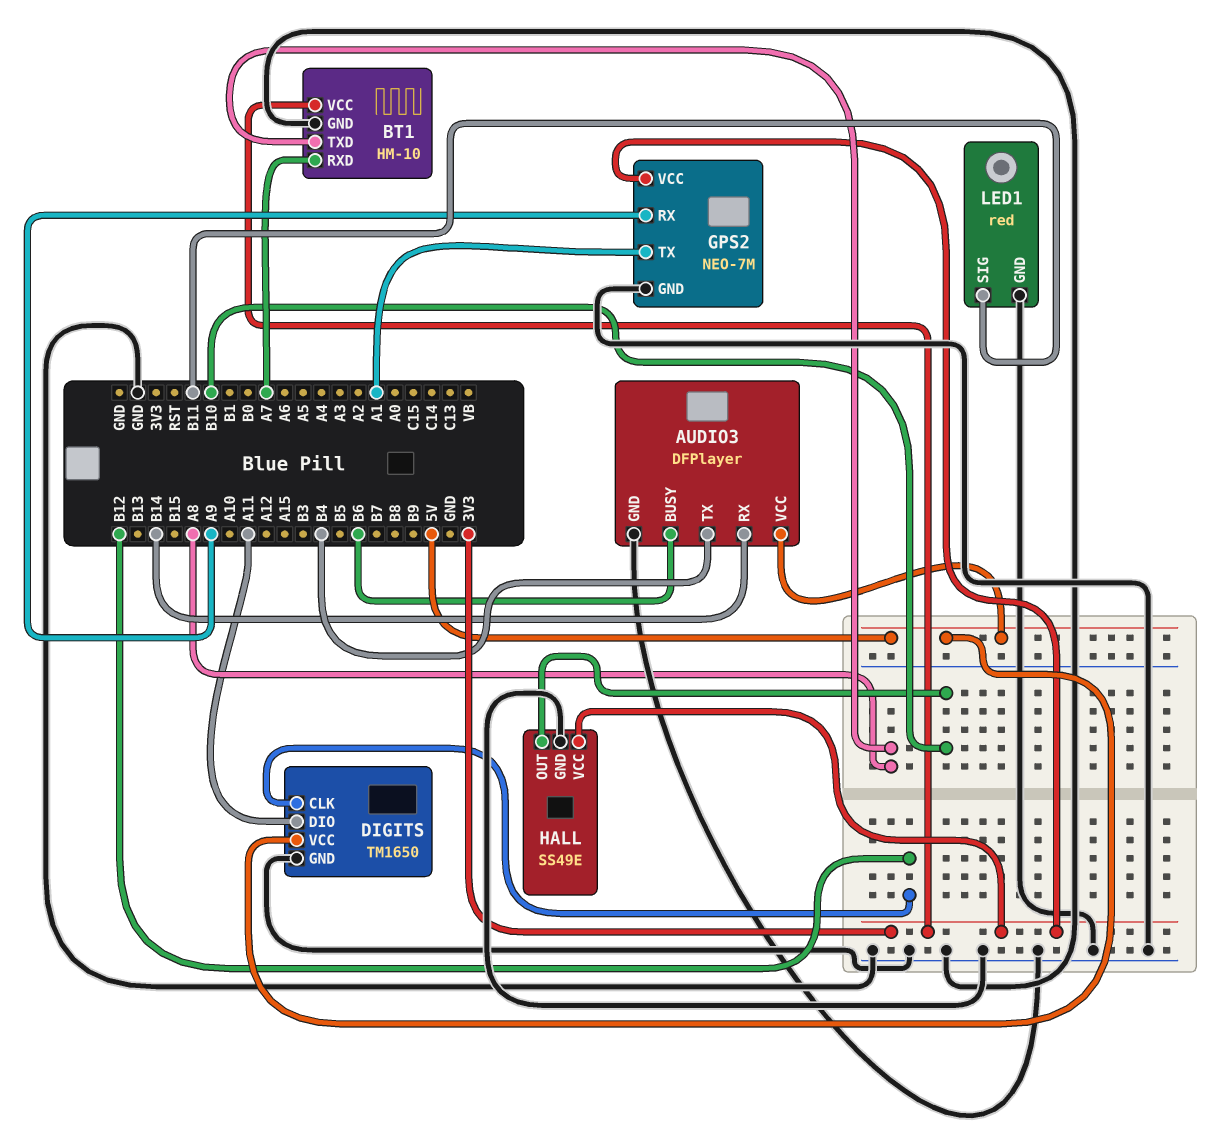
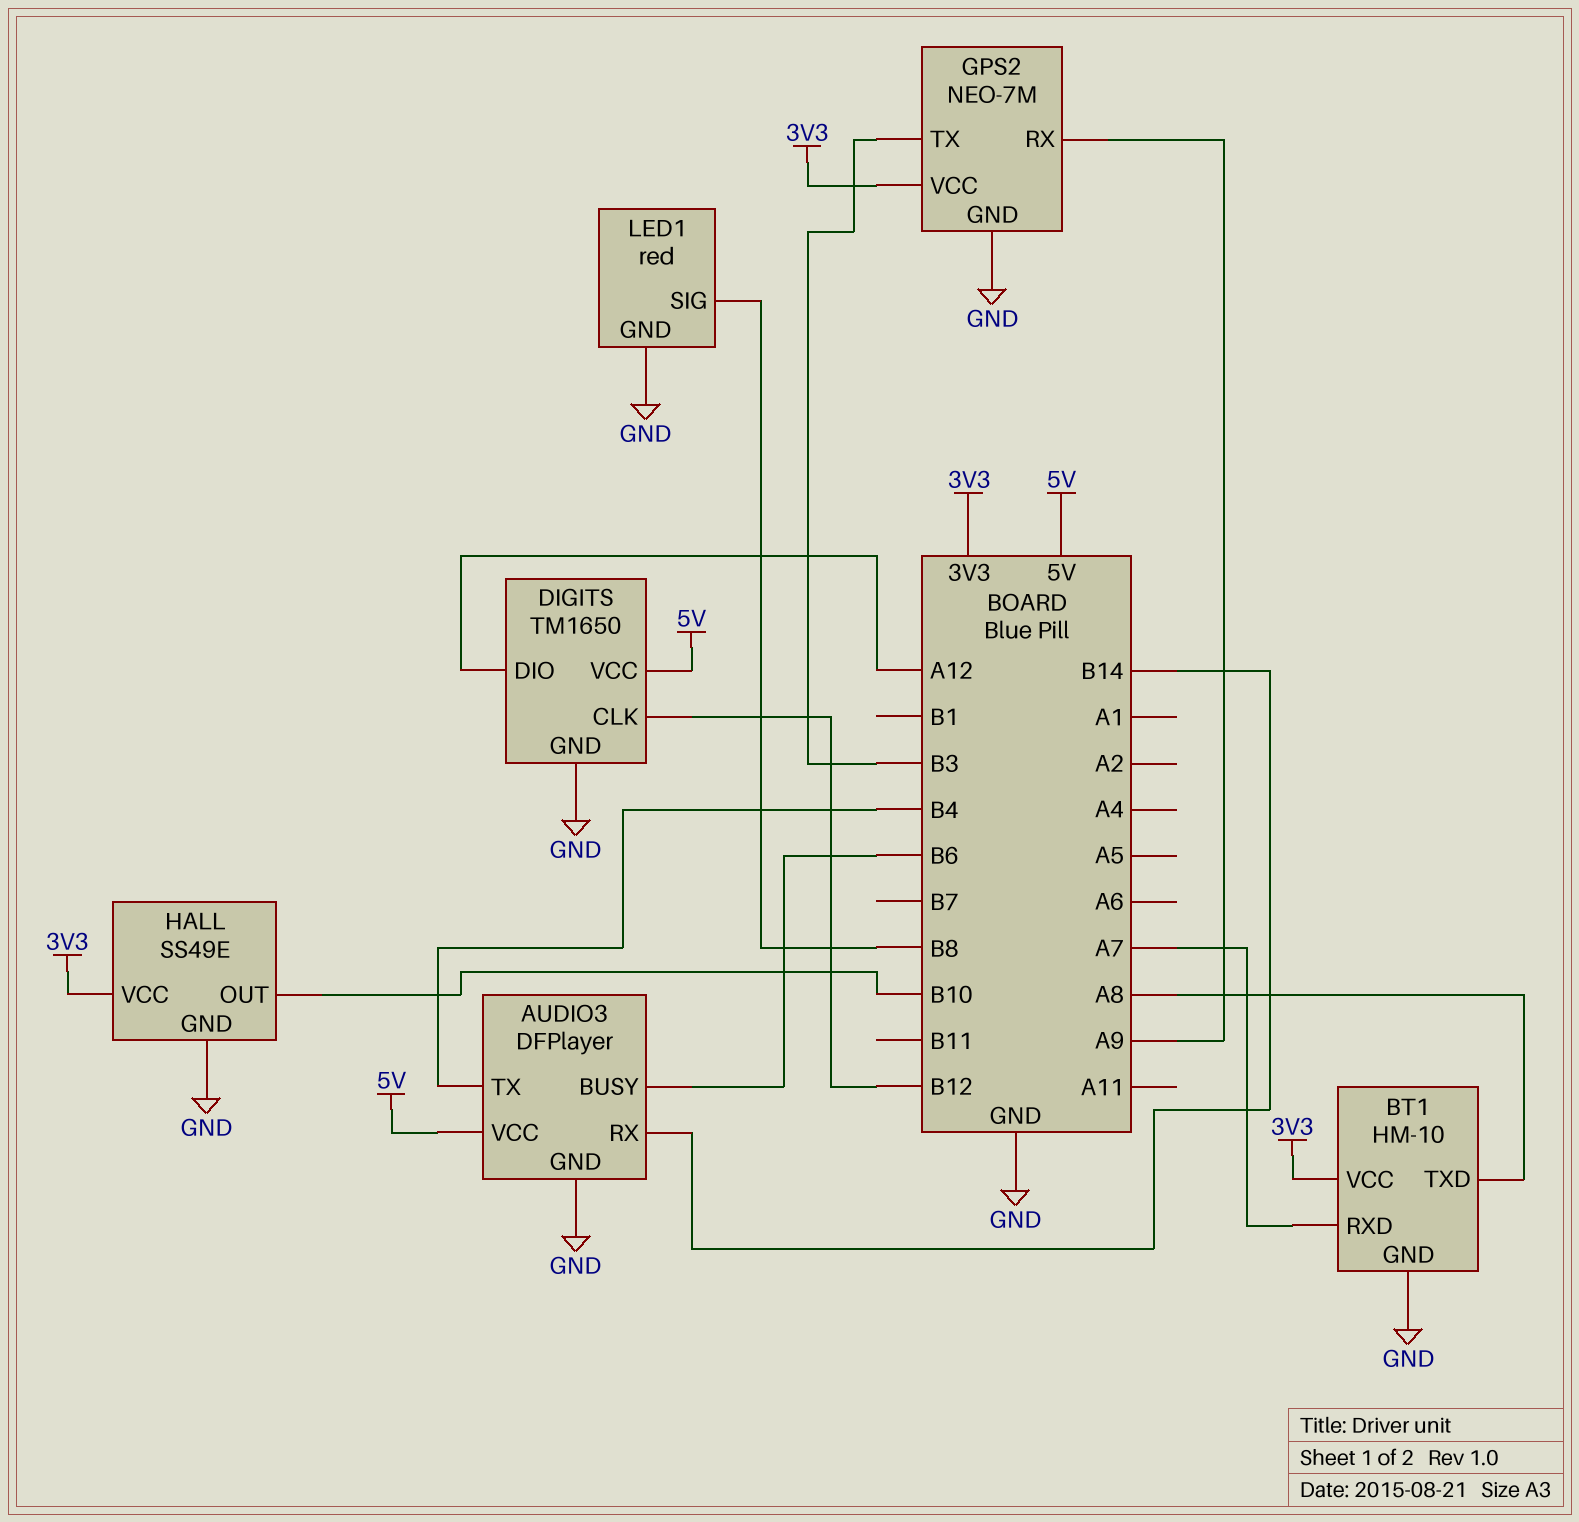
DIGITS pin DIO: A11 -> A12
GPS2 pin TX: A1 -> B3
LED1 pin SIG: B11 -> B8

